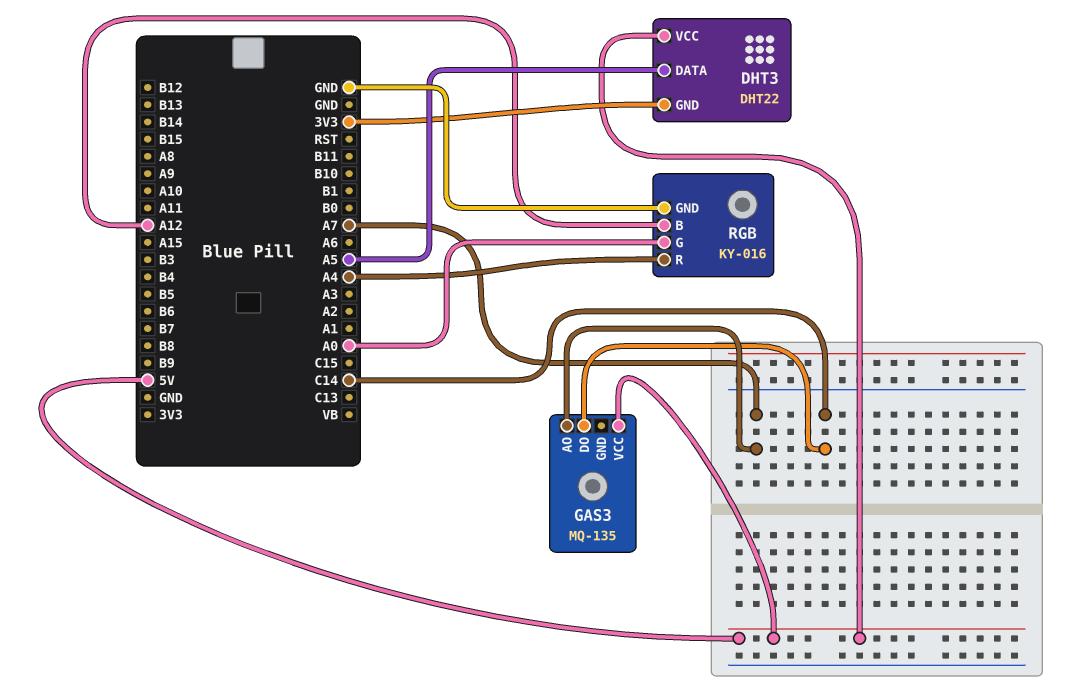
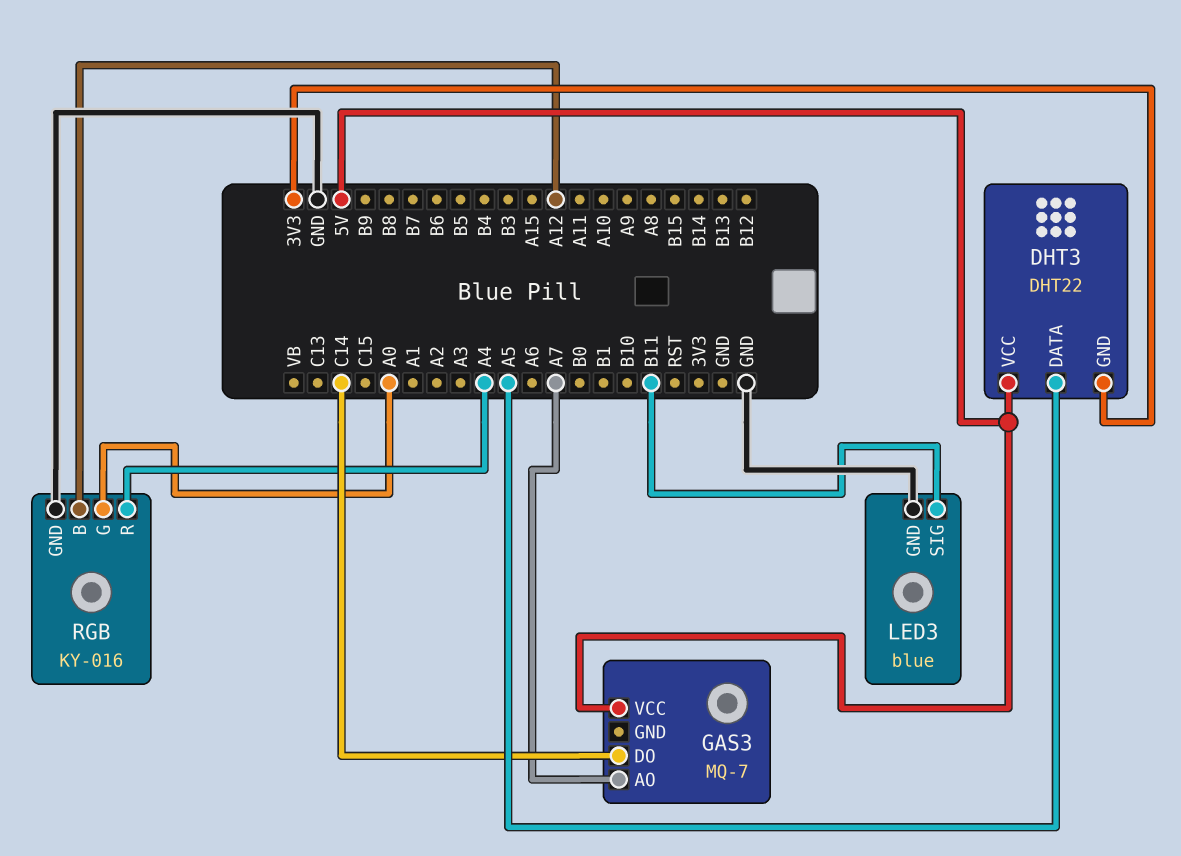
GAS3: MQ-135 -> MQ-7
LED3: none -> blue
LED3 pin GND: none -> GND
LED3 pin SIG: none -> B11

